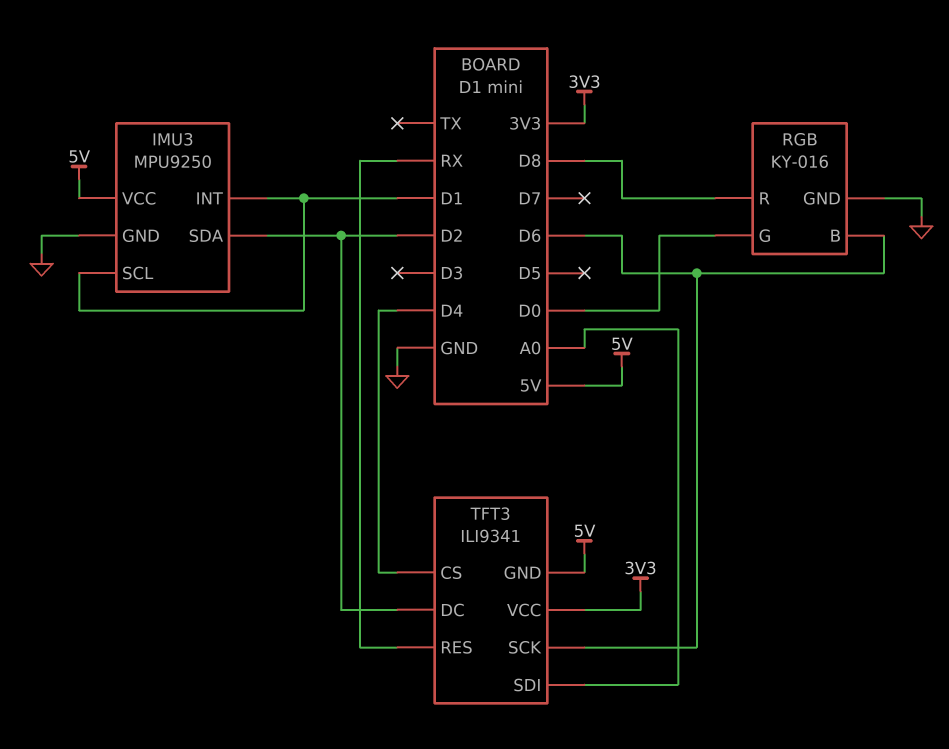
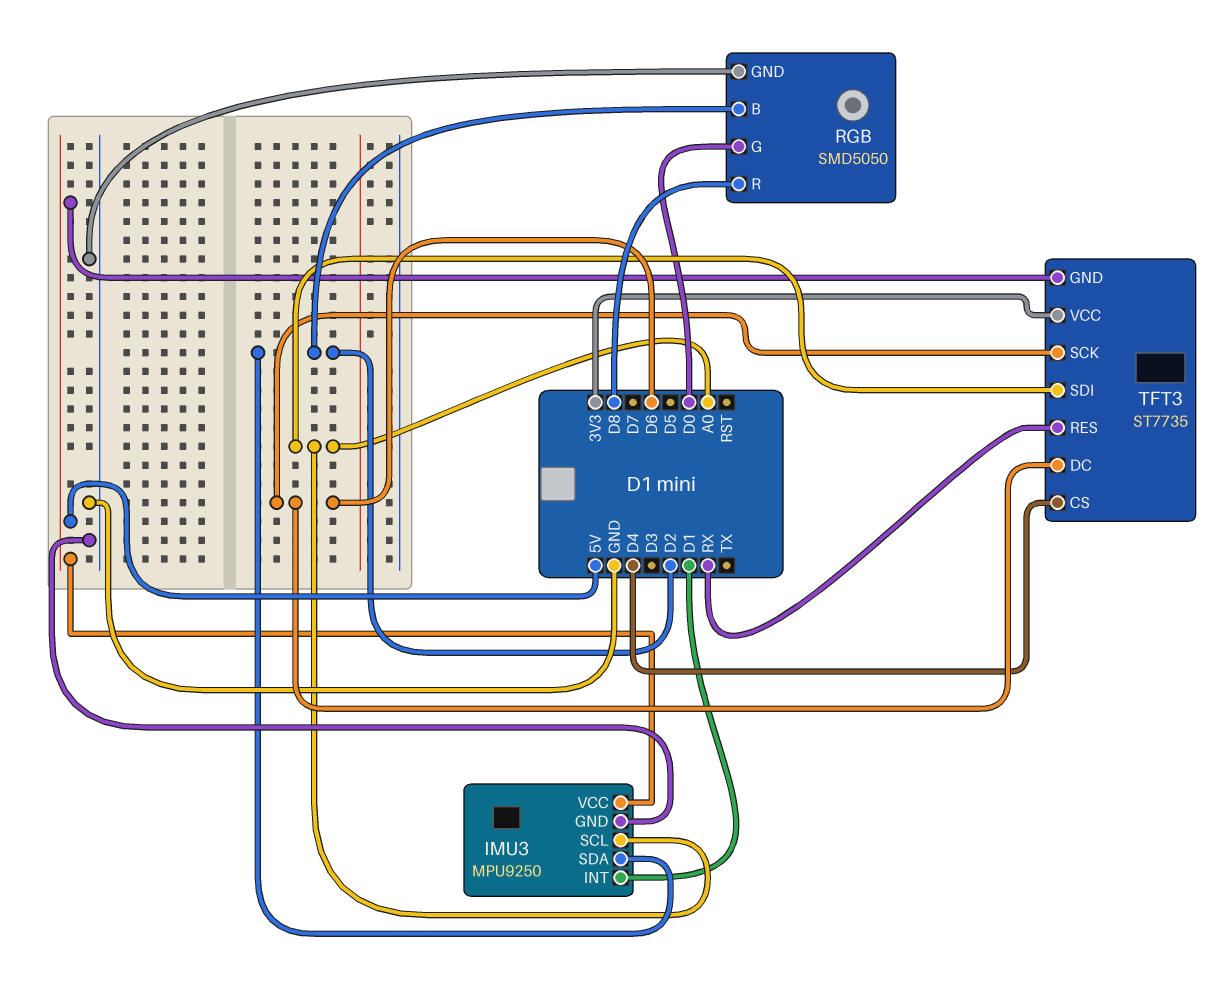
IMU3 pin SCL: D1 -> A0
RGB: KY-016 -> SMD5050
RGB pin B: D6 -> D2
TFT3: ILI9341 -> ST7735
TFT3 pin DC: D2 -> D6

